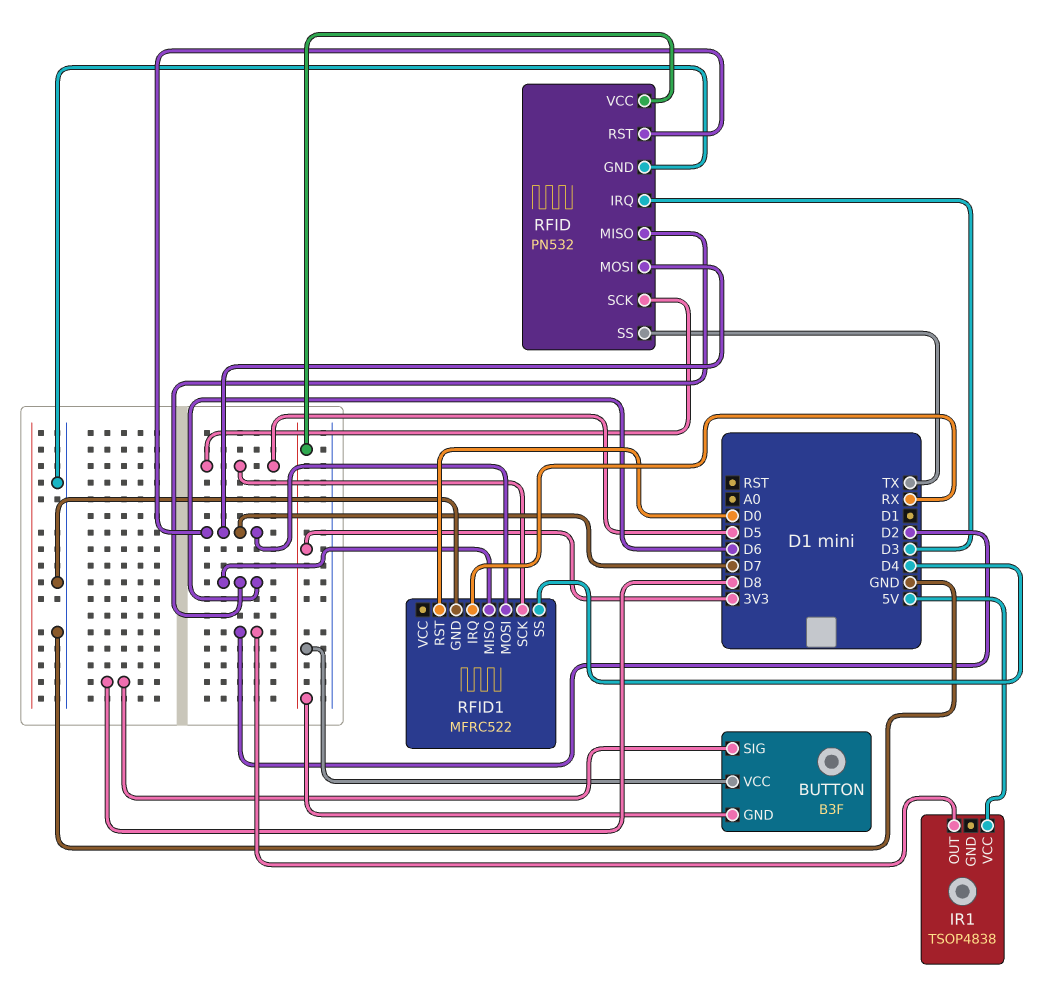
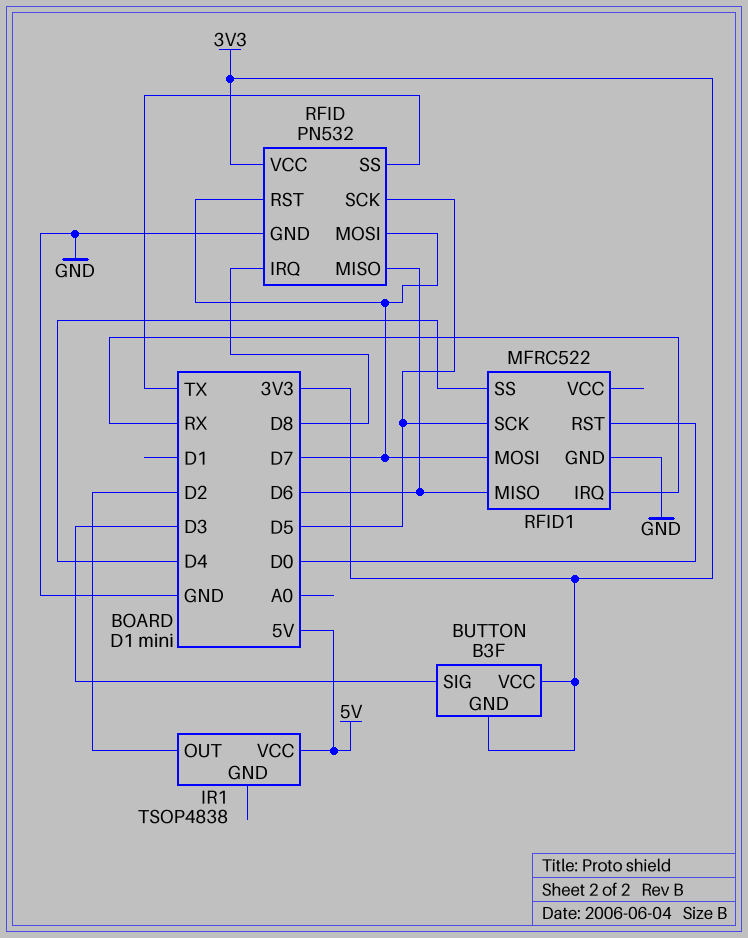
BUTTON pin SIG: D8 -> D3
RFID pin IRQ: D3 -> D8

